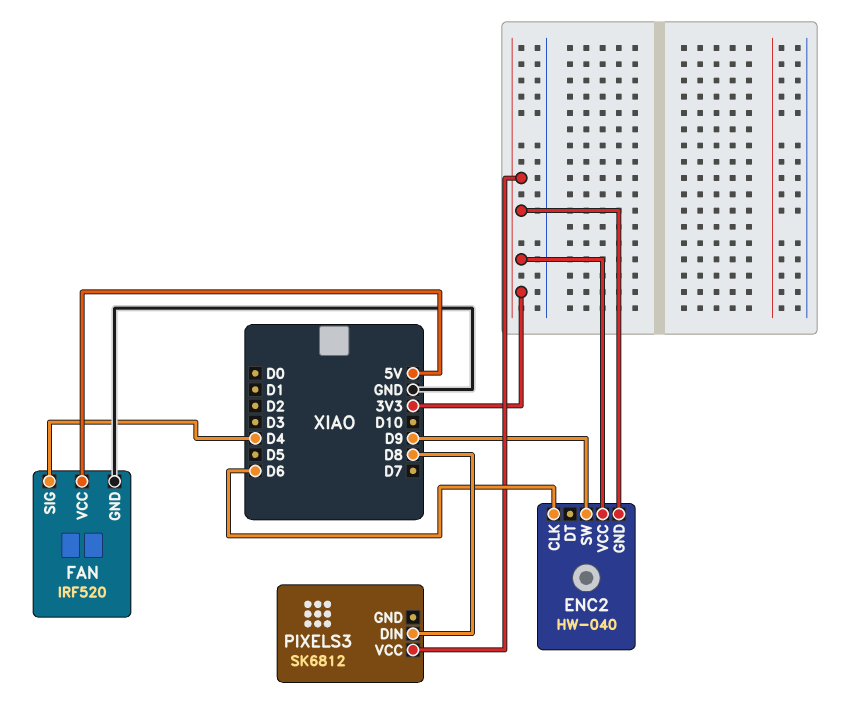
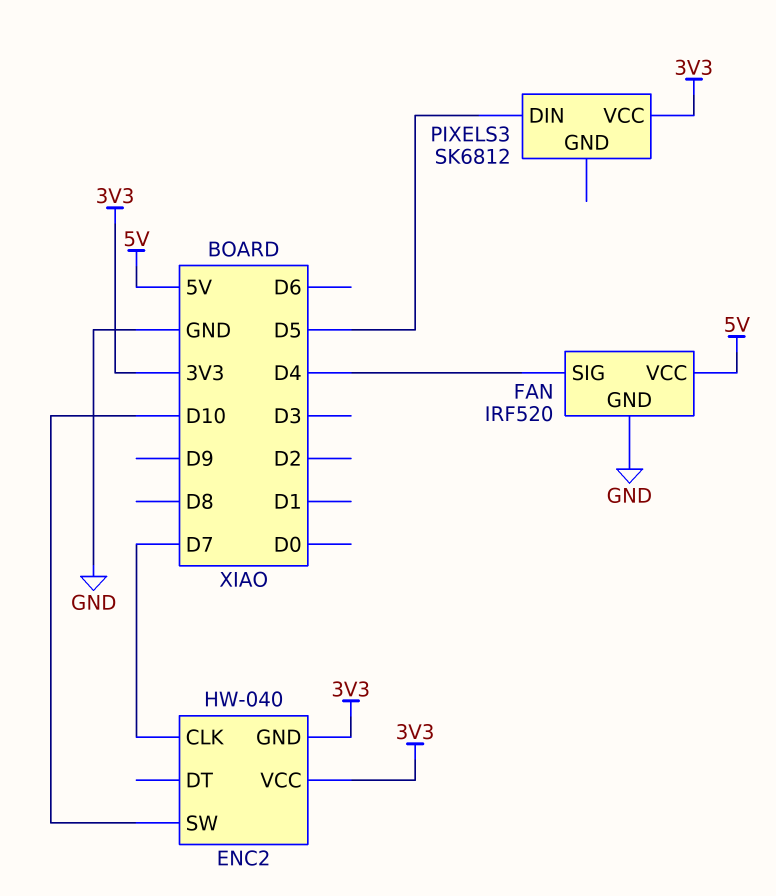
ENC2 pin CLK: D6 -> D7
ENC2 pin SW: D9 -> D10
PIXELS3 pin DIN: D8 -> D5

